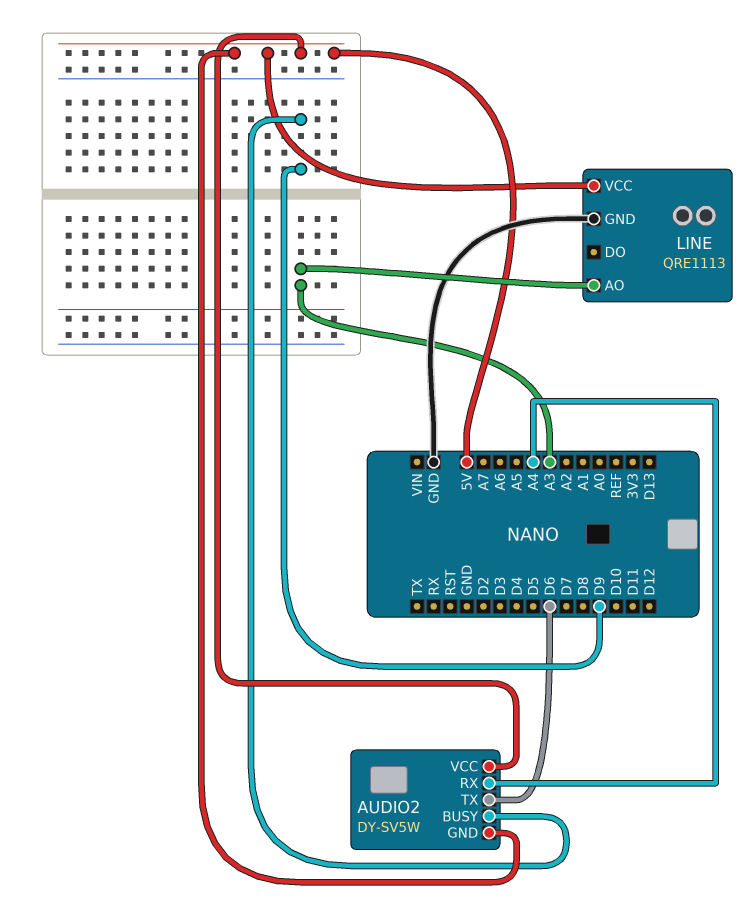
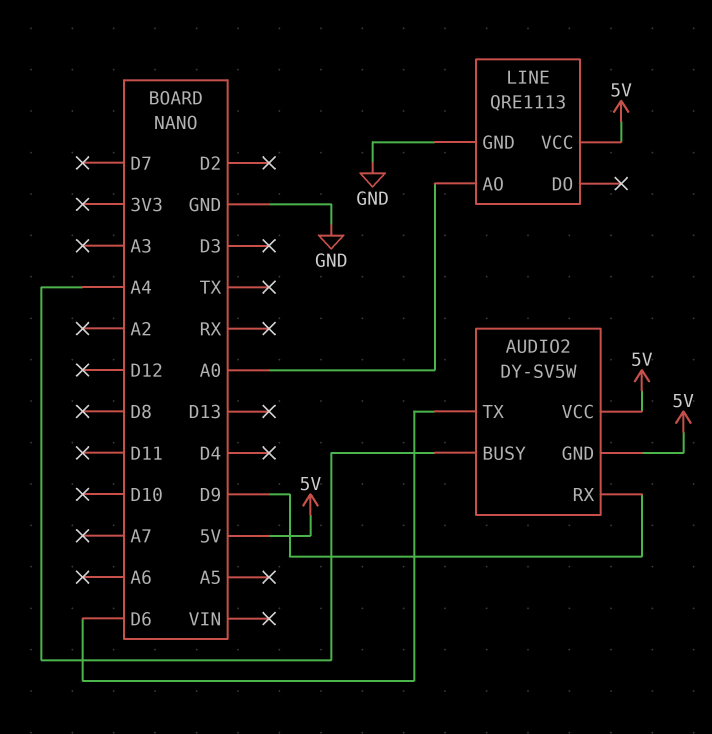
AUDIO2 pin BUSY: D9 -> A4
AUDIO2 pin RX: A4 -> D9
LINE pin AO: A3 -> A0

